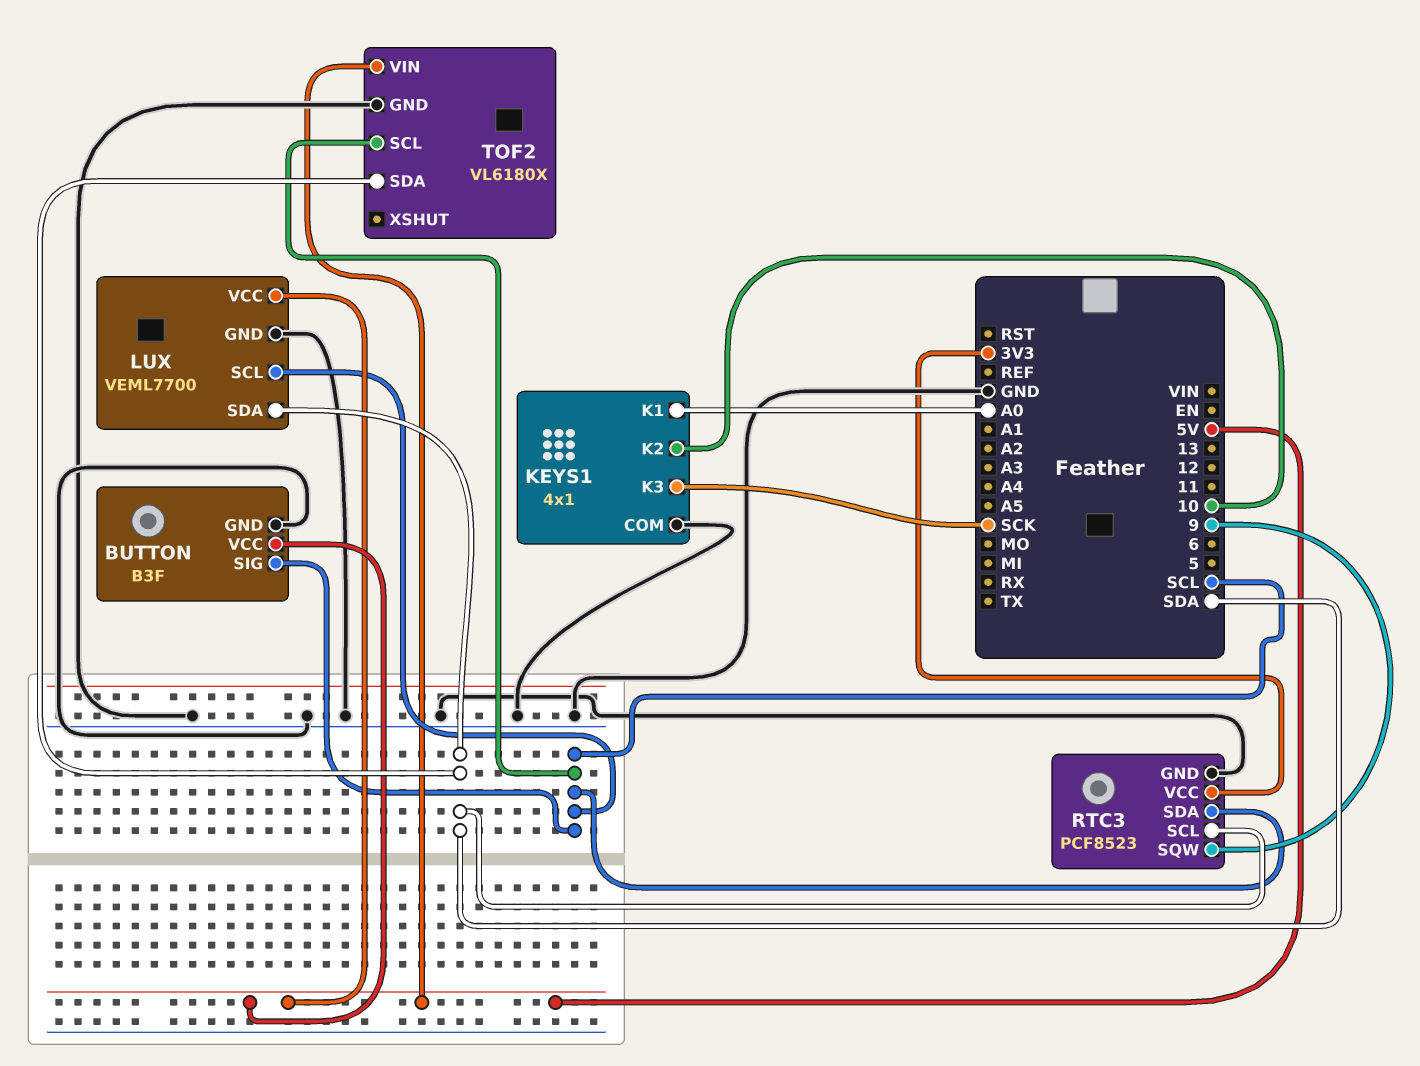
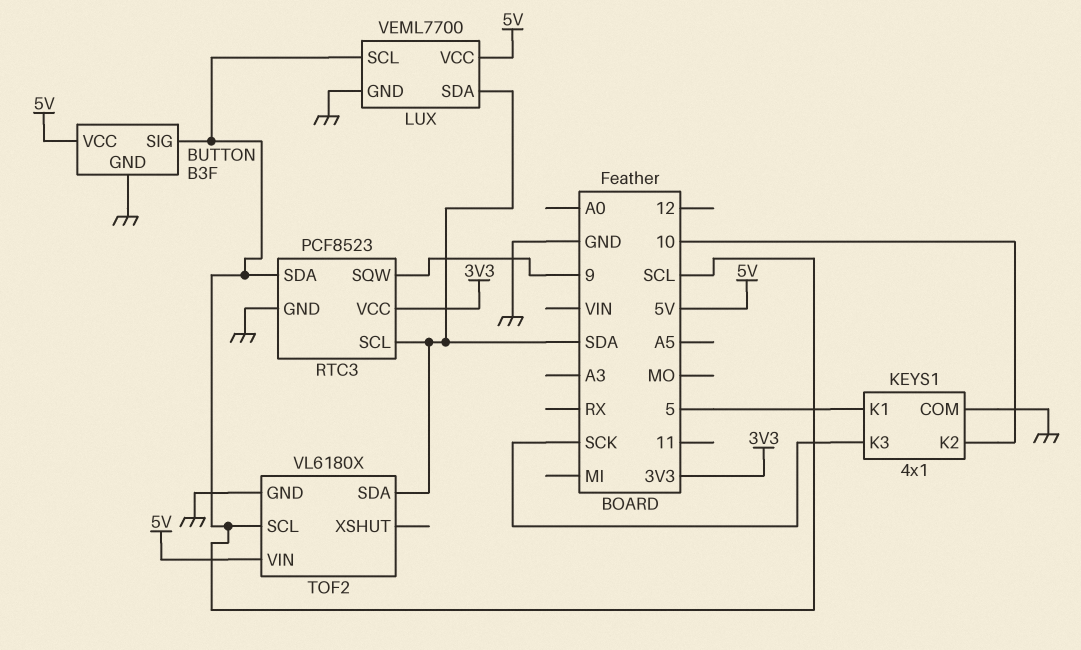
KEYS1 pin K1: A0 -> 5

